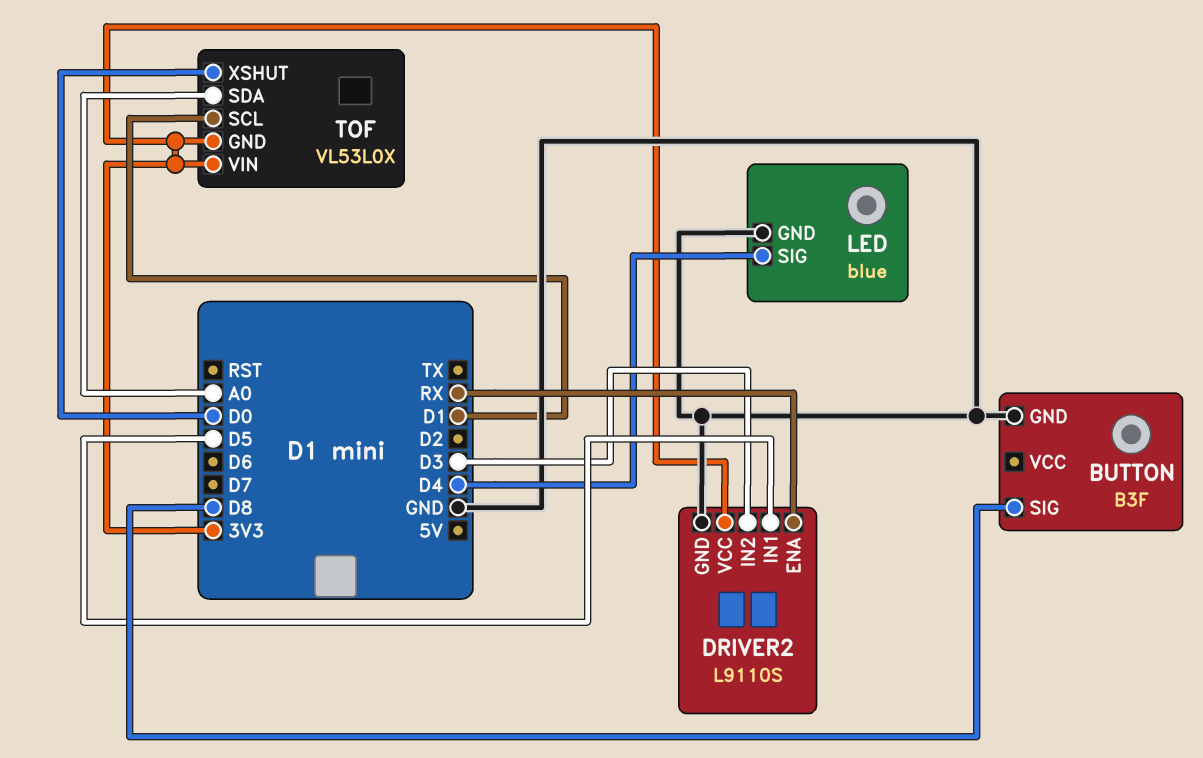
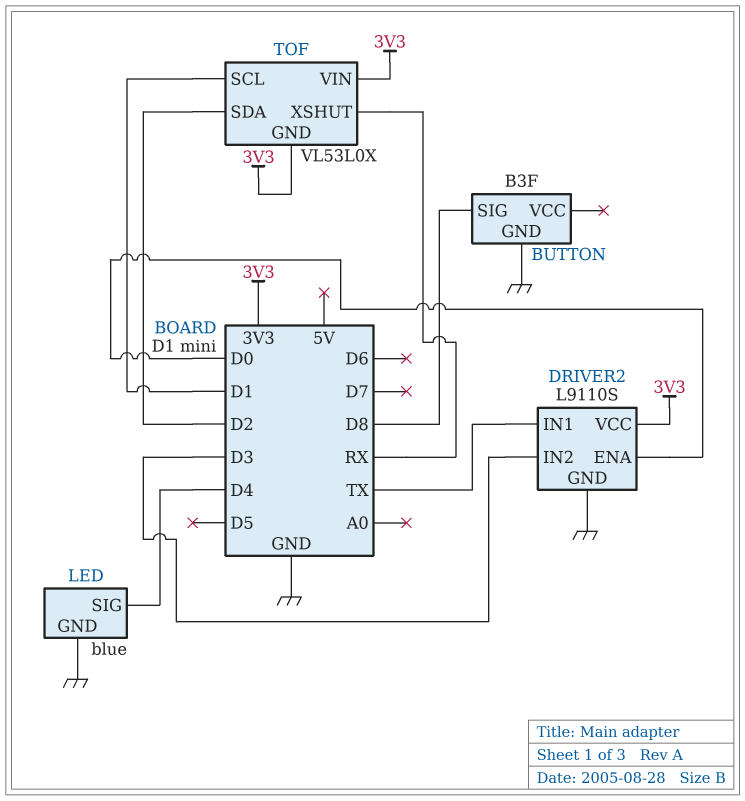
DRIVER2 pin ENA: RX -> D0
DRIVER2 pin IN1: D5 -> TX
TOF pin SDA: A0 -> D2
TOF pin XSHUT: D0 -> RX

